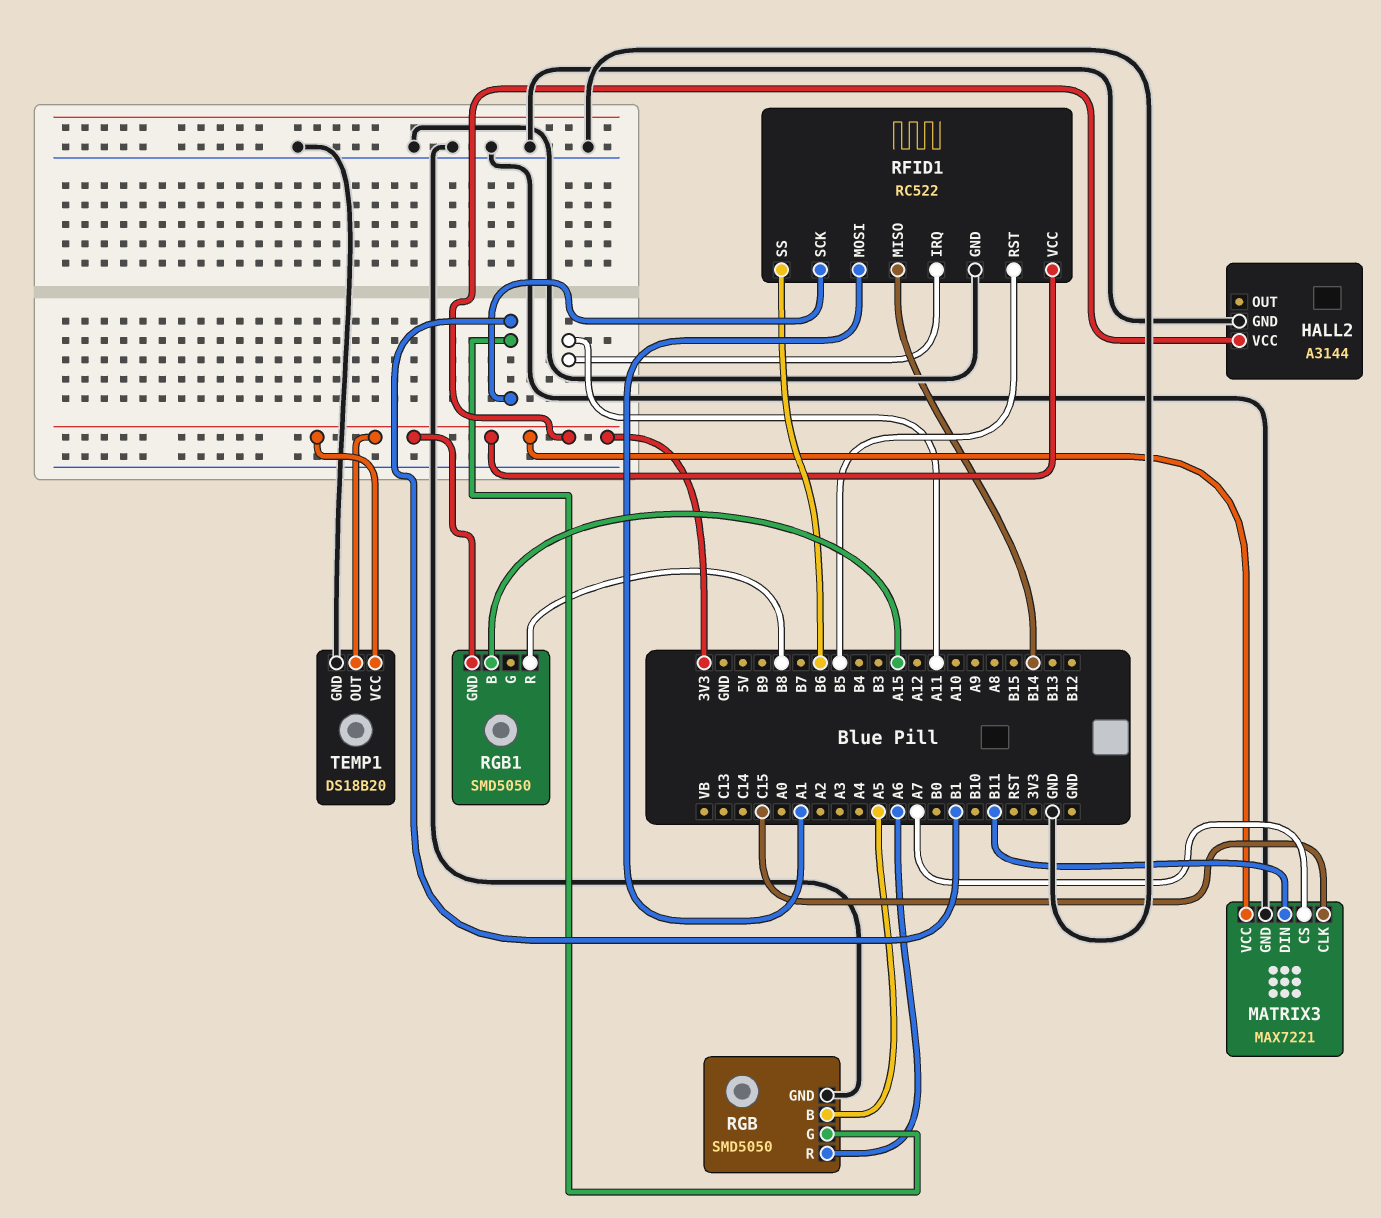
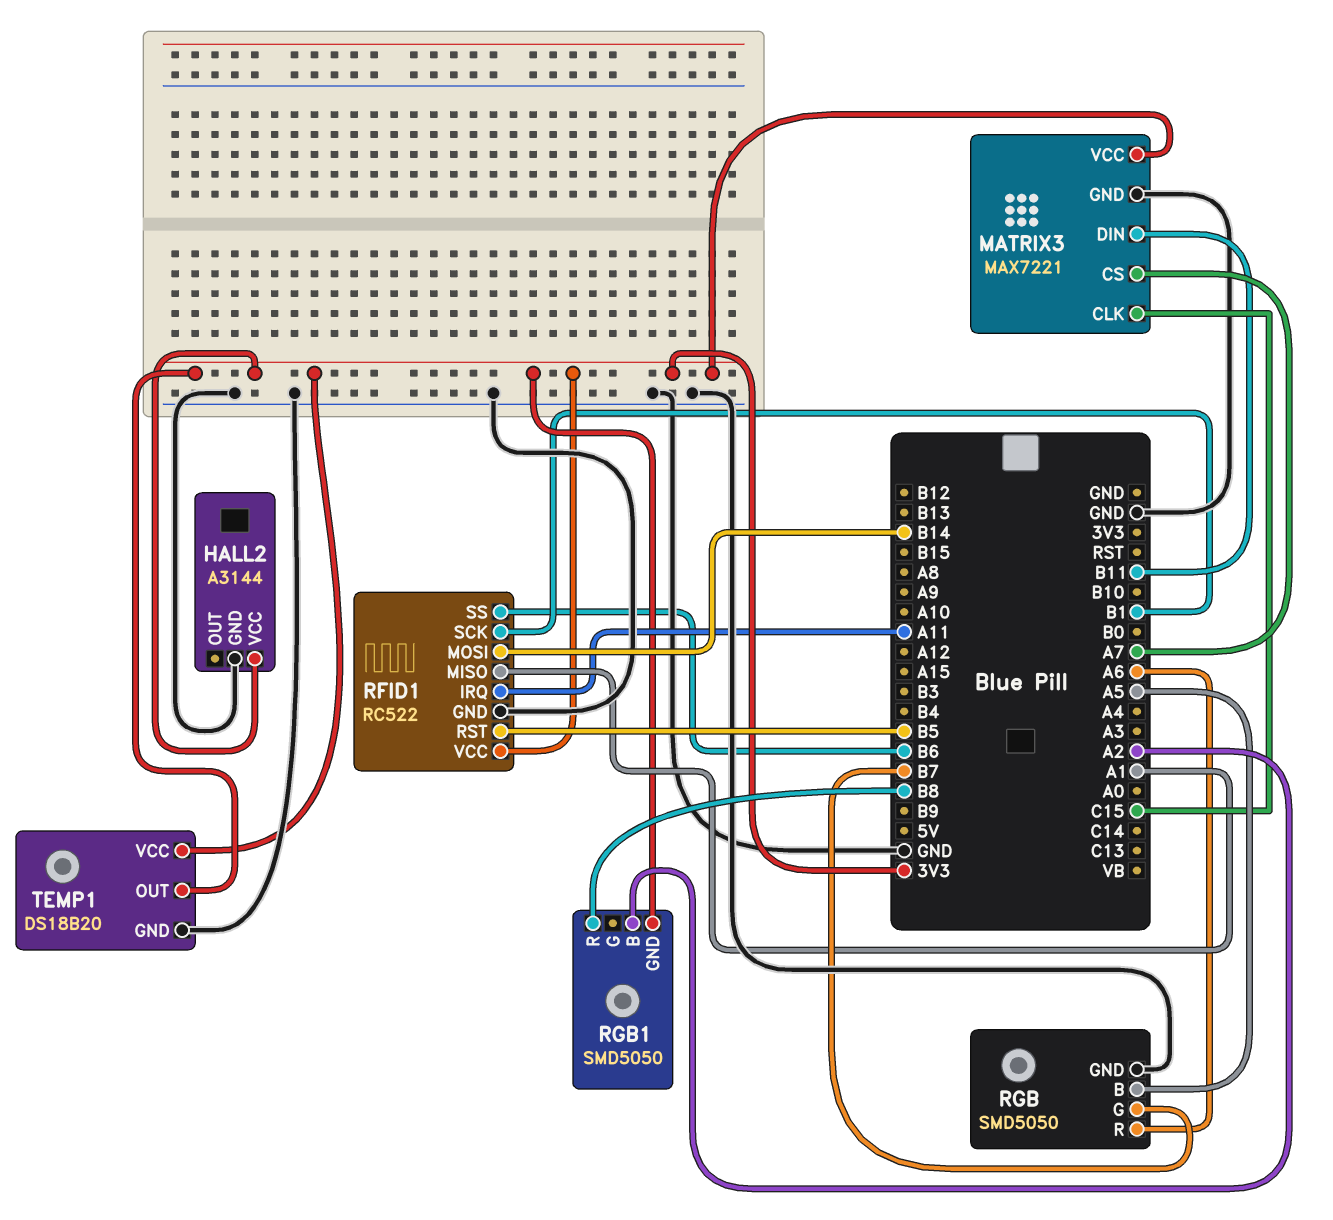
RFID1 pin MISO: B14 -> A1
RFID1 pin MOSI: A1 -> B14
RGB pin G: B1 -> B7
RGB1 pin B: A15 -> A2

